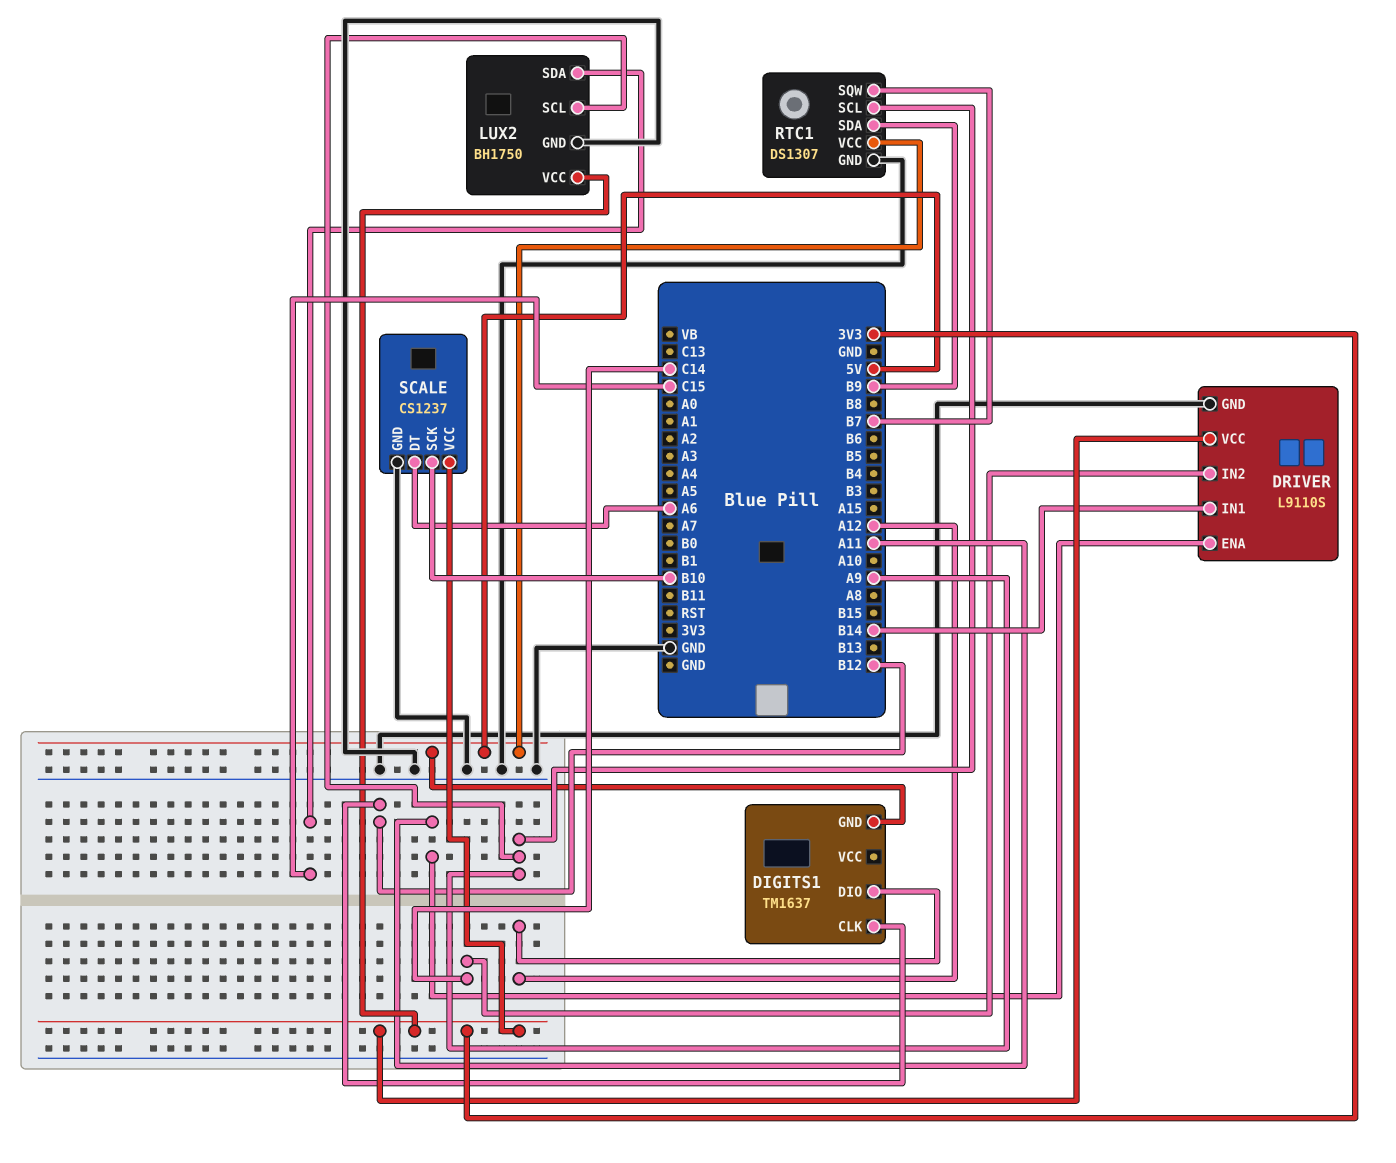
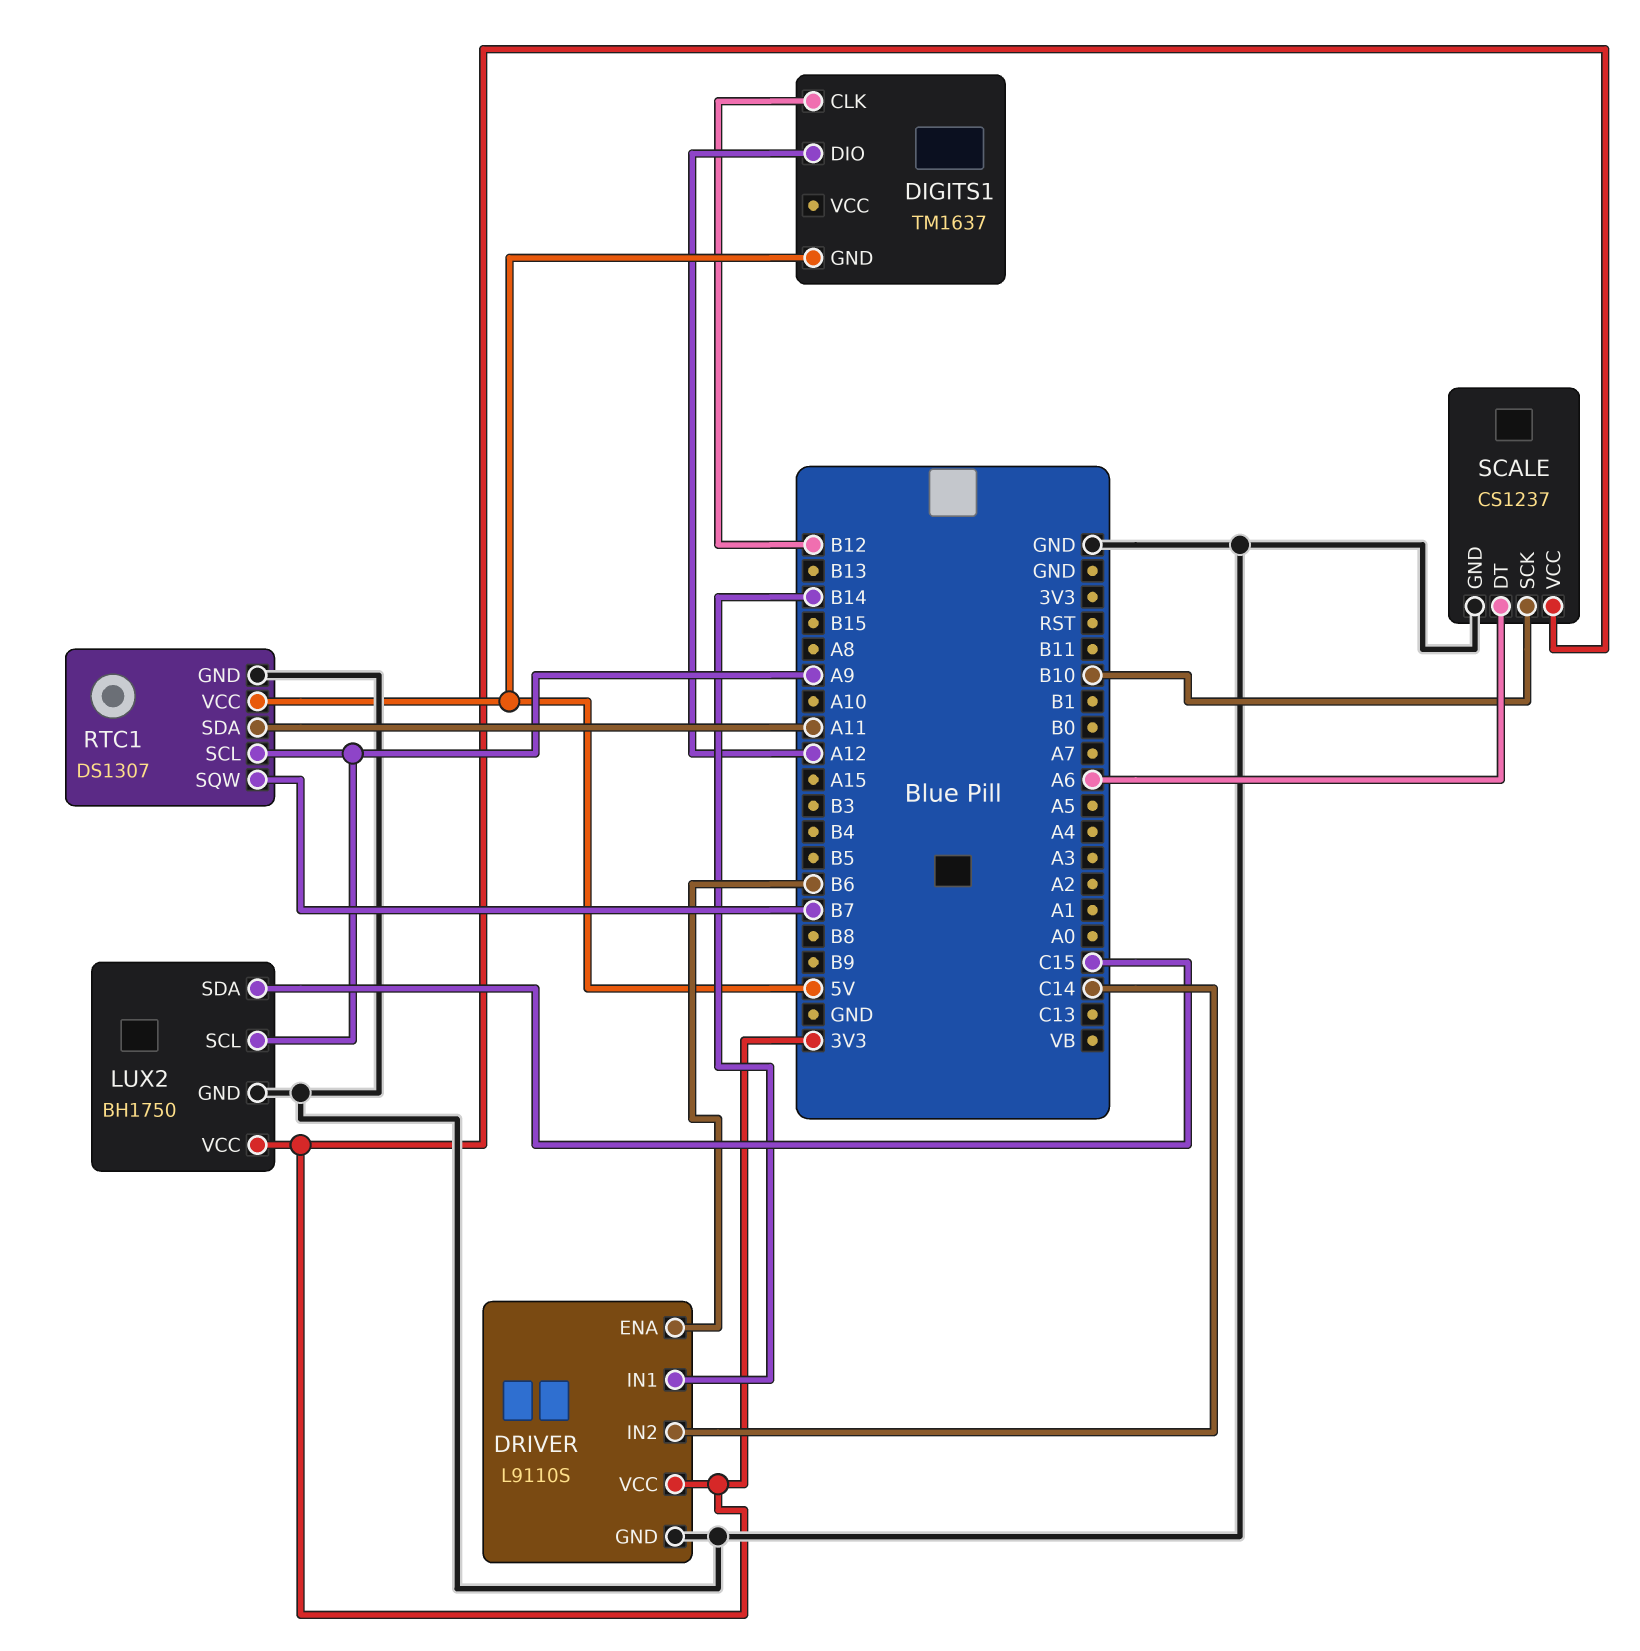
DRIVER pin ENA: A11 -> B6
RTC1 pin SDA: B9 -> A11

